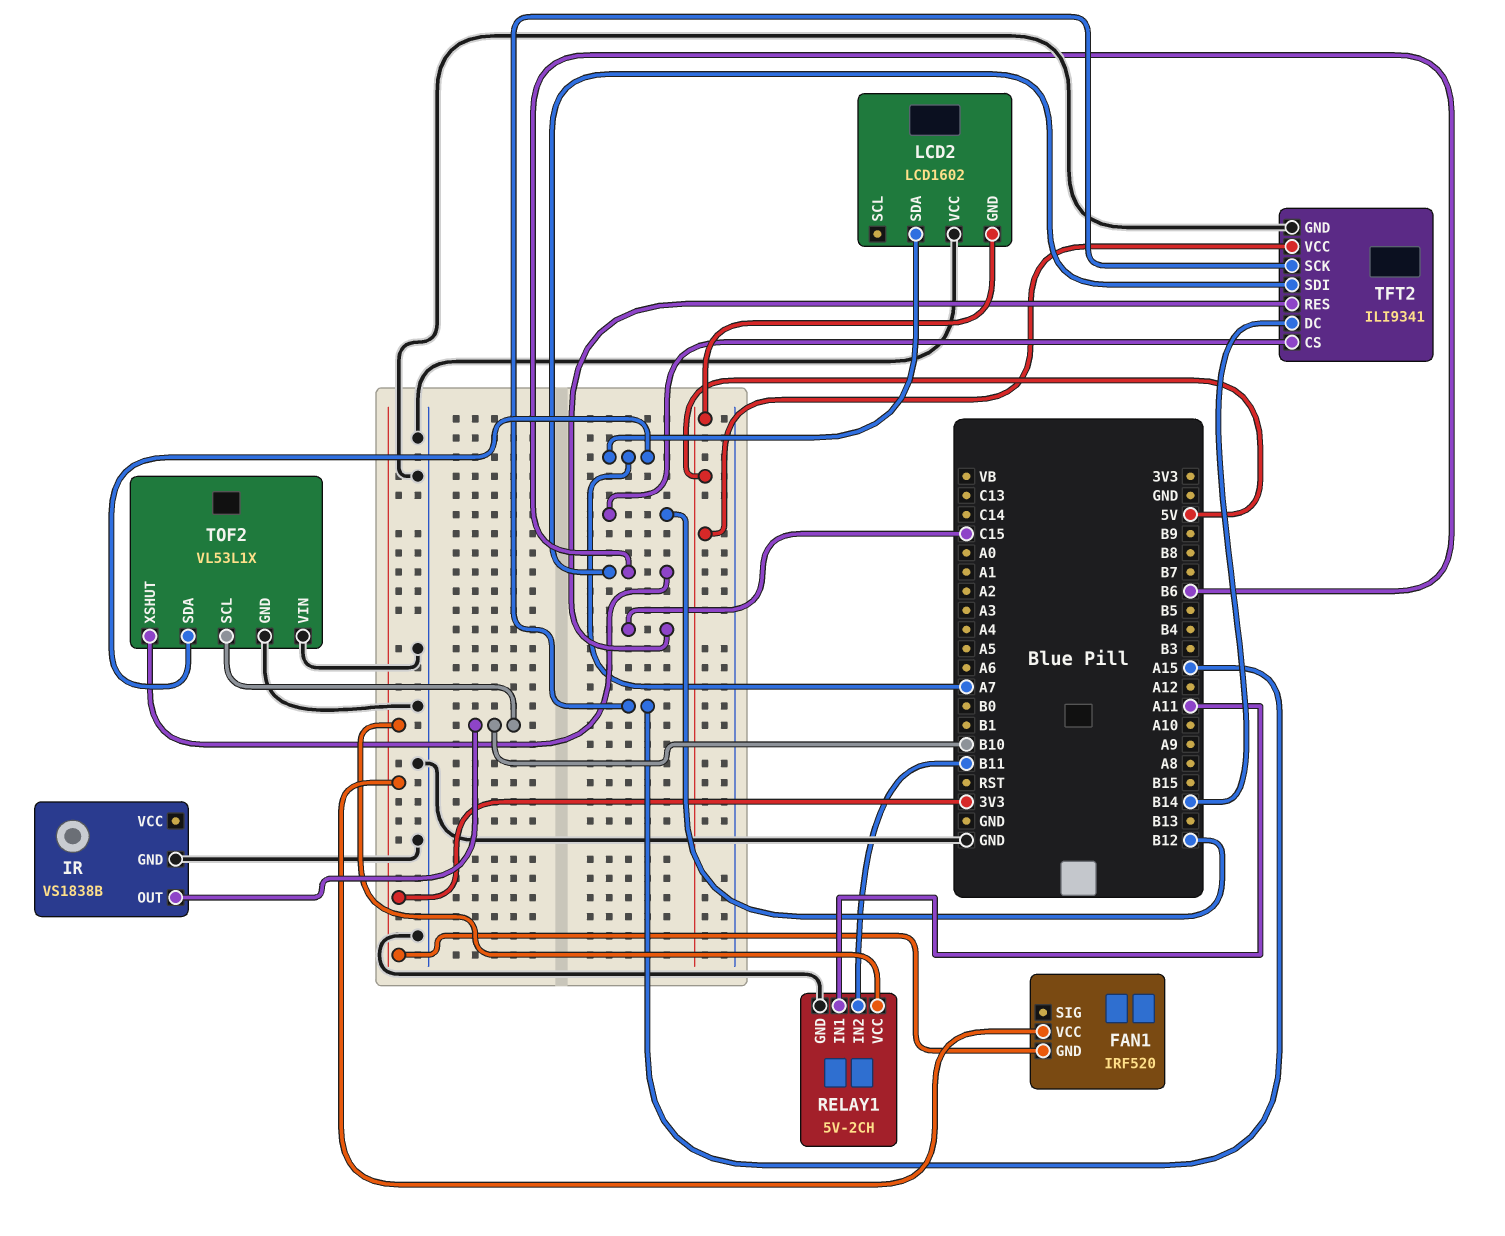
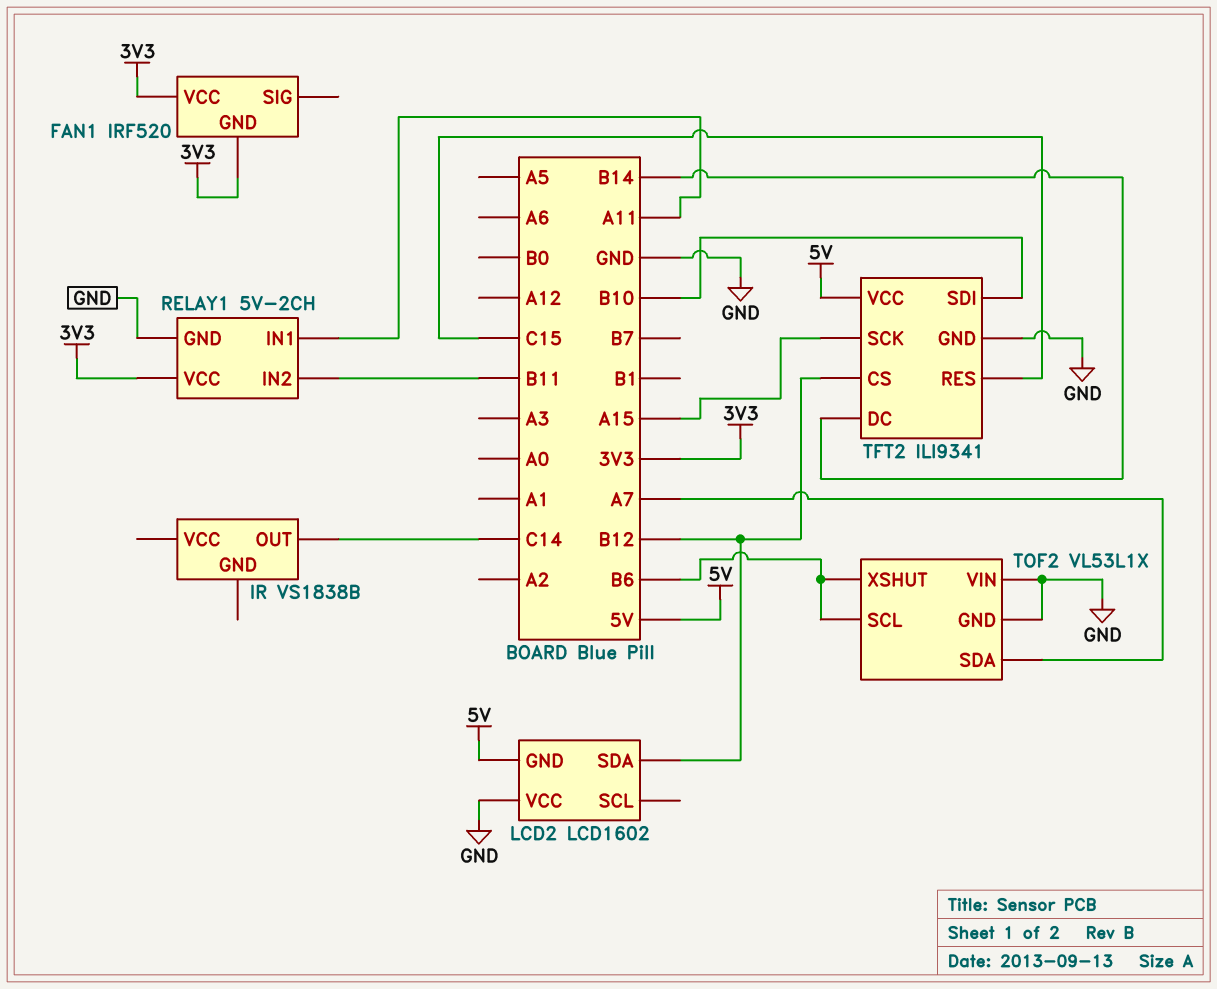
IR pin GND: GND -> none
IR pin OUT: B10 -> C14
LCD2 pin SDA: A7 -> B12
TFT2 pin SDI: B6 -> B10
TOF2 pin SCL: B10 -> B6

